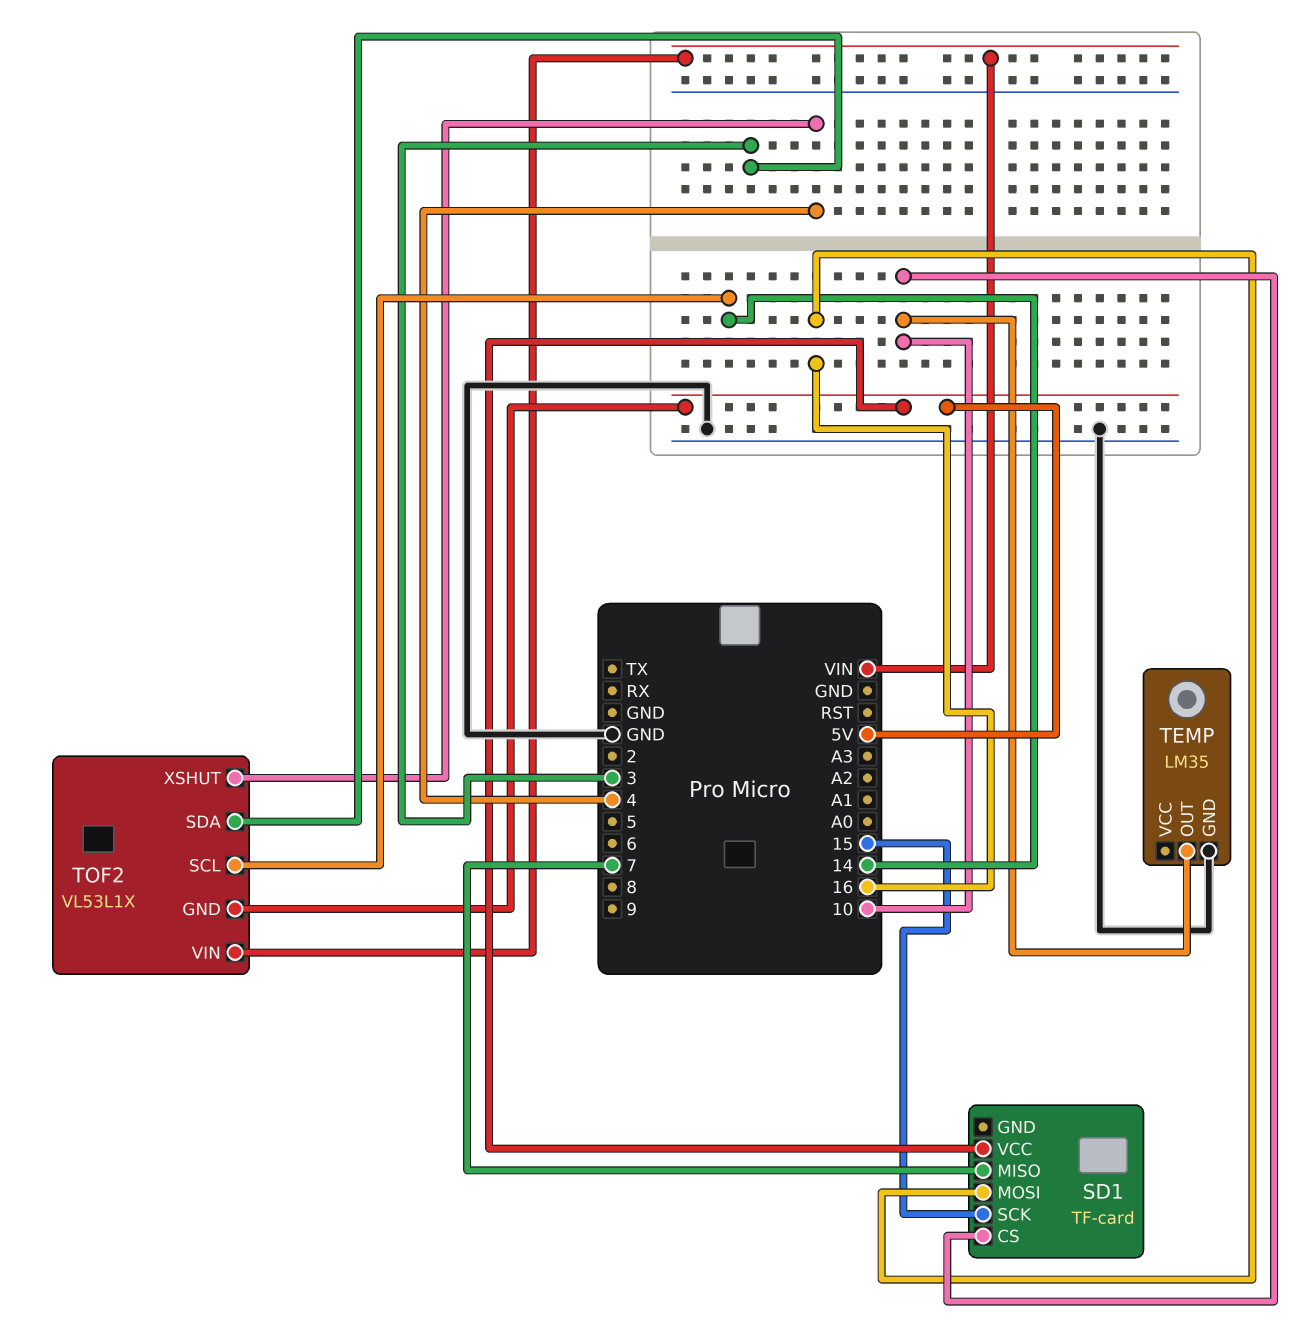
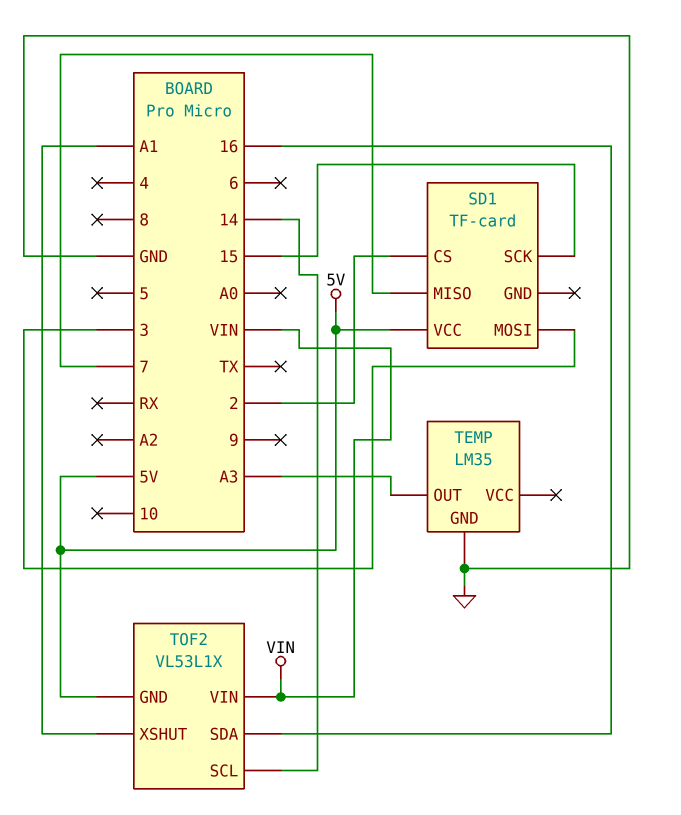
SD1 pin CS: 10 -> 2
SD1 pin MOSI: 16 -> 3
TEMP pin OUT: 10 -> A3
TOF2 pin SDA: 3 -> 16
TOF2 pin XSHUT: 4 -> A1

